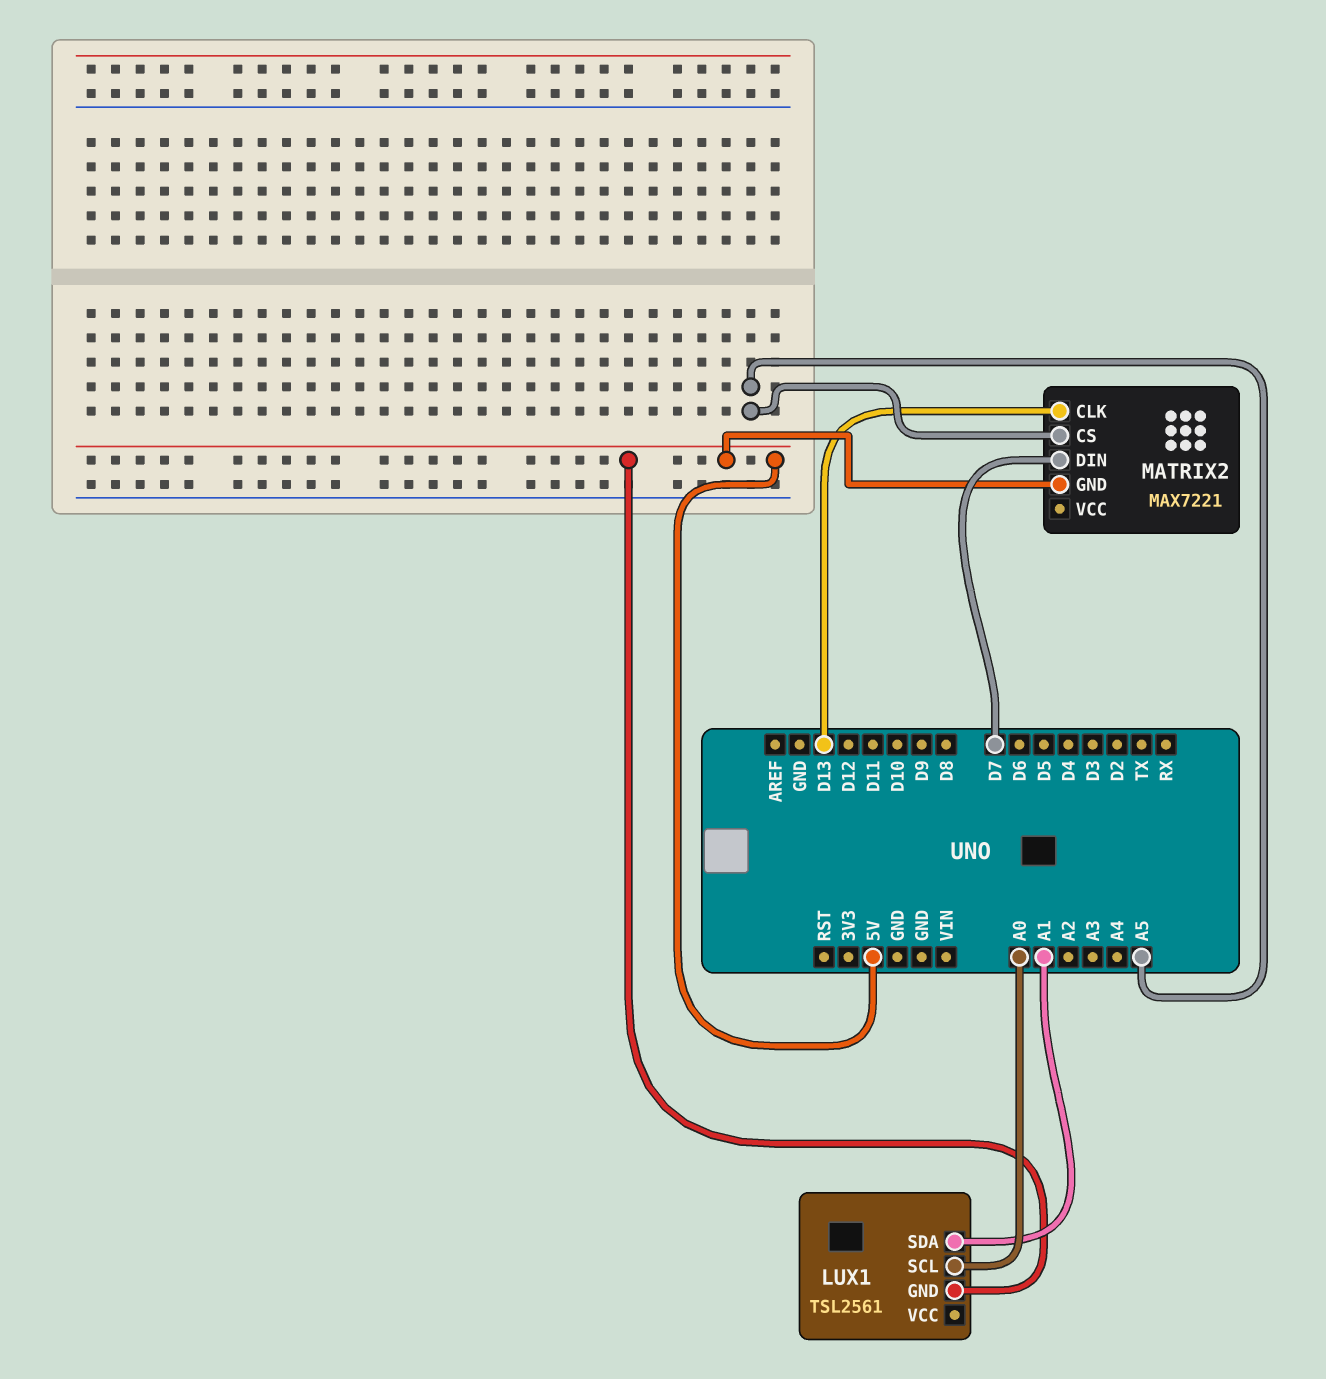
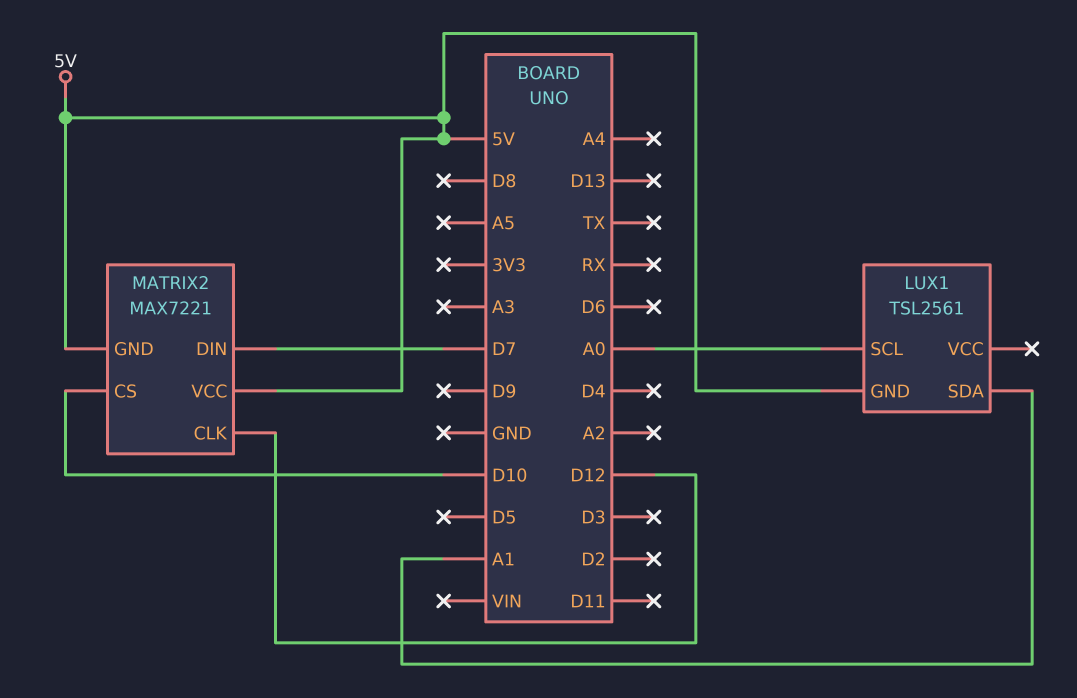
MATRIX2 pin CLK: D13 -> D12
MATRIX2 pin CS: A5 -> D10
MATRIX2 pin VCC: none -> 5V

